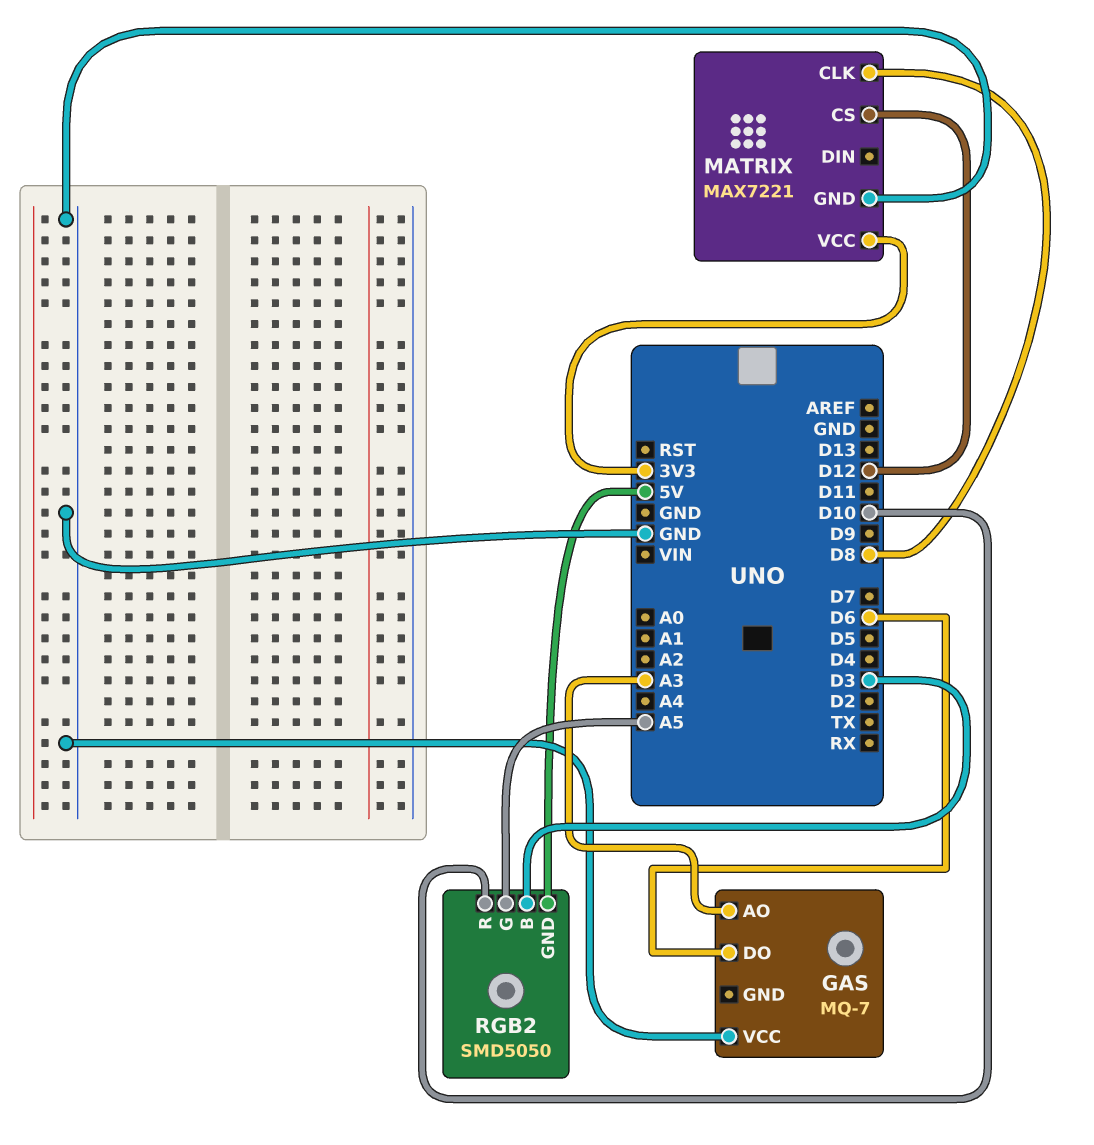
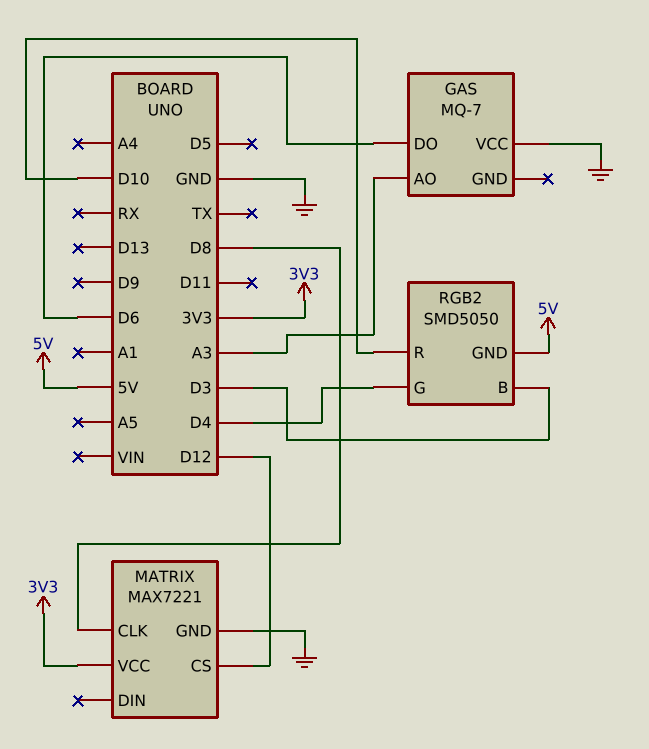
RGB2 pin G: A5 -> D4

